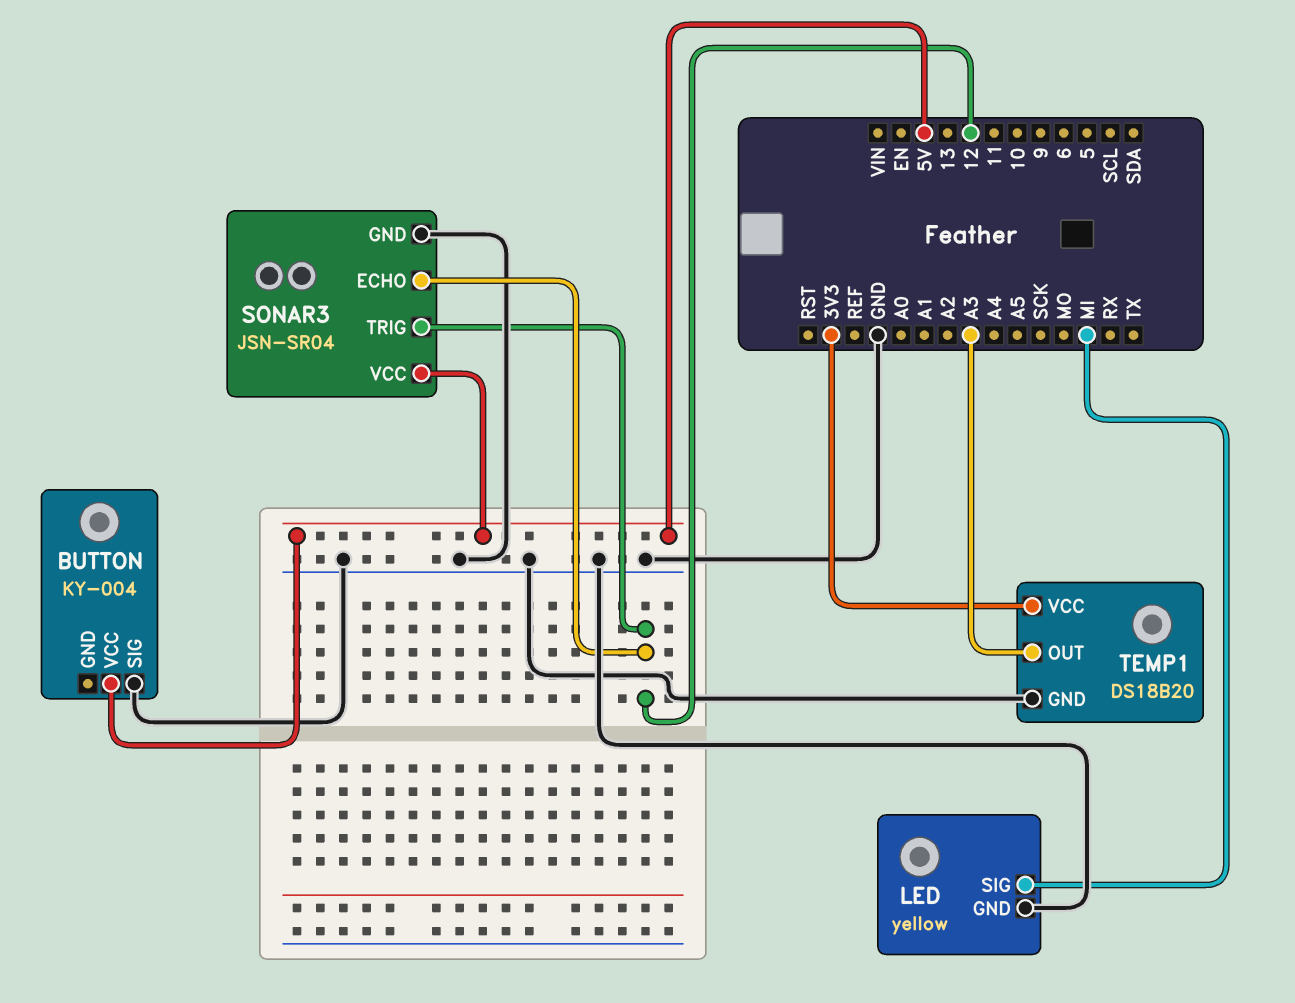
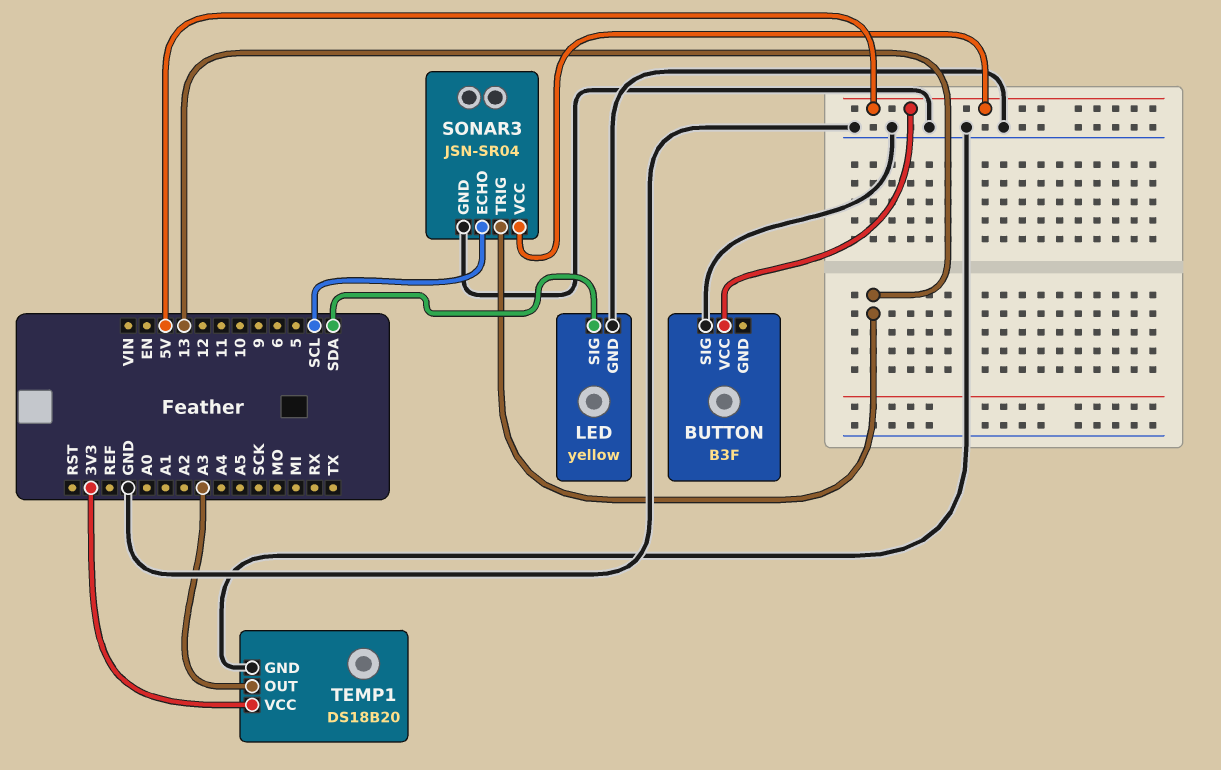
BUTTON: KY-004 -> B3F
LED pin SIG: MI -> SDA
SONAR3 pin ECHO: 12 -> SCL
SONAR3 pin TRIG: 12 -> 13

